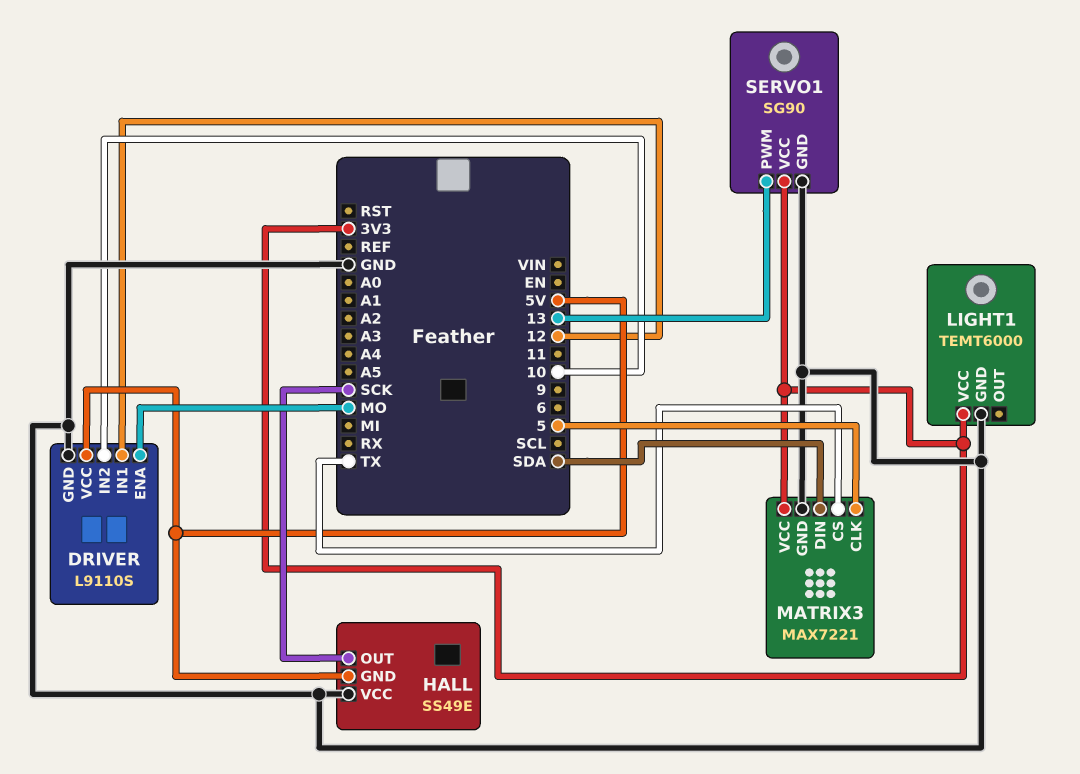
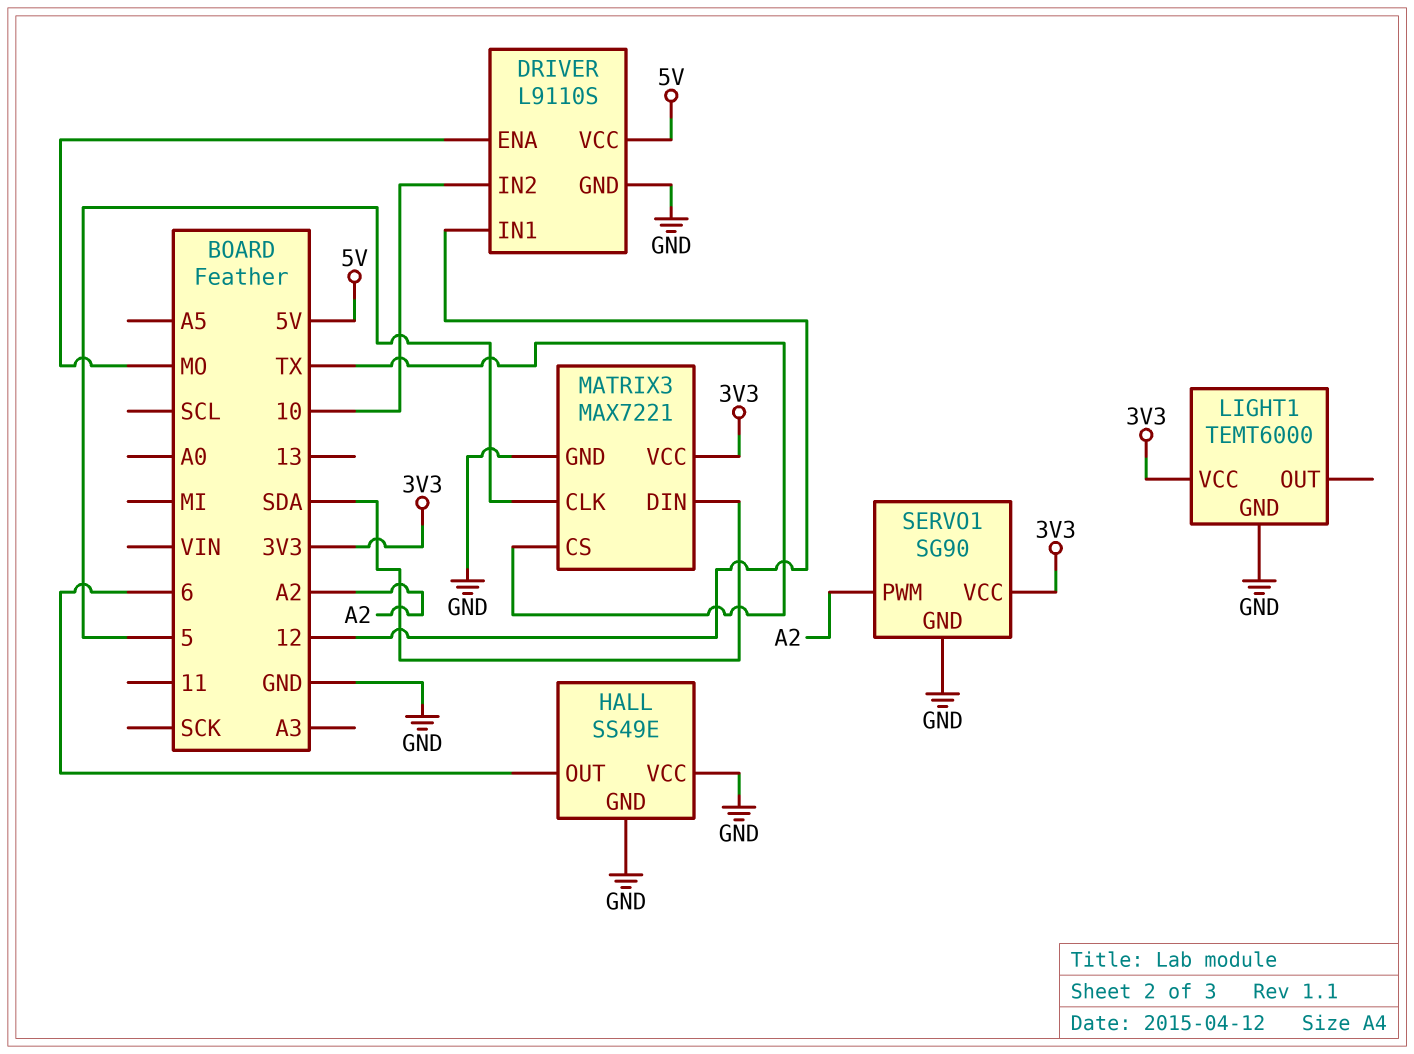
HALL pin GND: 5V -> GND
HALL pin OUT: SCK -> 6
SERVO1 pin PWM: 13 -> A2

